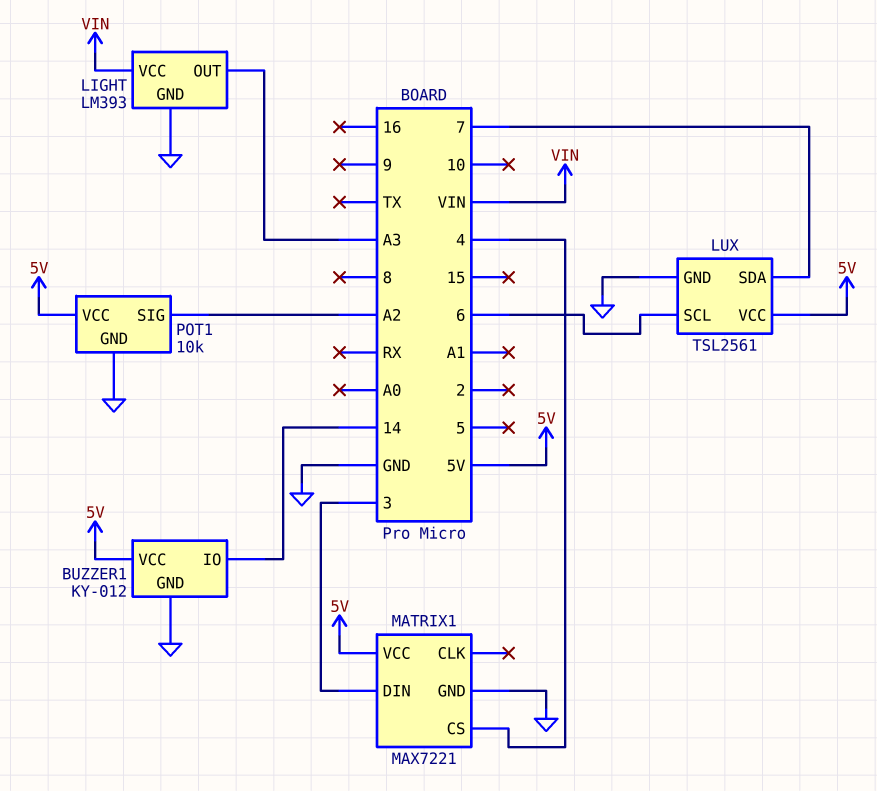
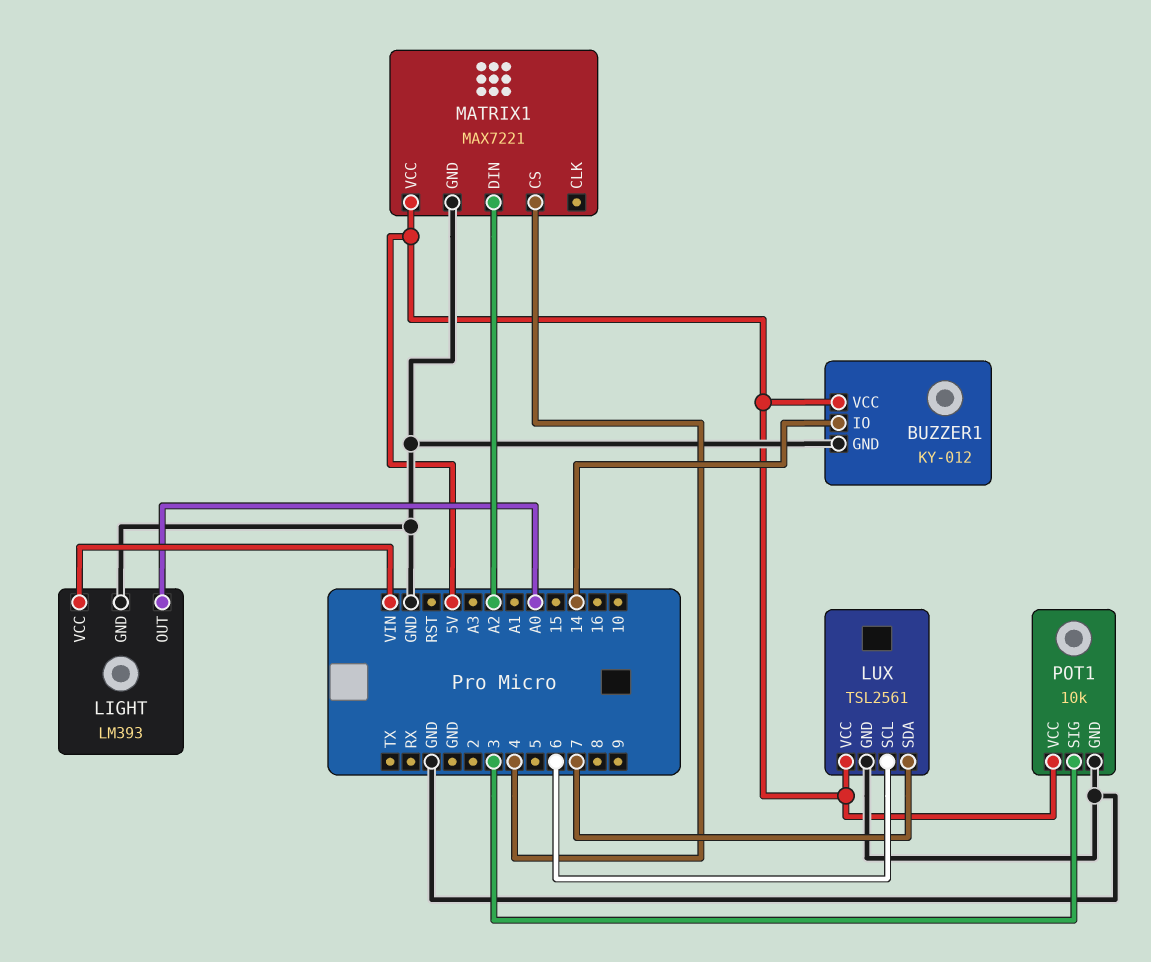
LIGHT pin OUT: A3 -> A0
MATRIX1 pin DIN: 3 -> A2
POT1 pin SIG: A2 -> 3

